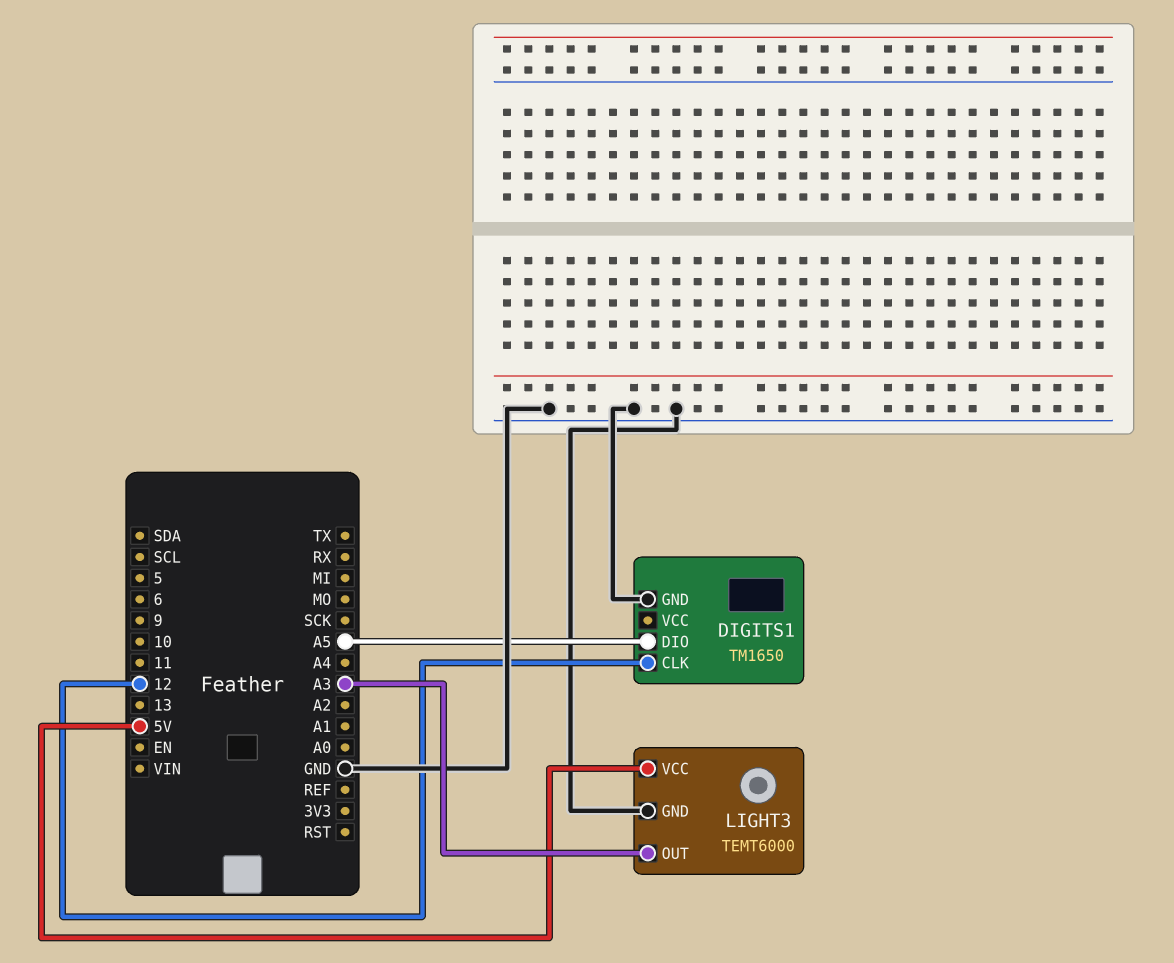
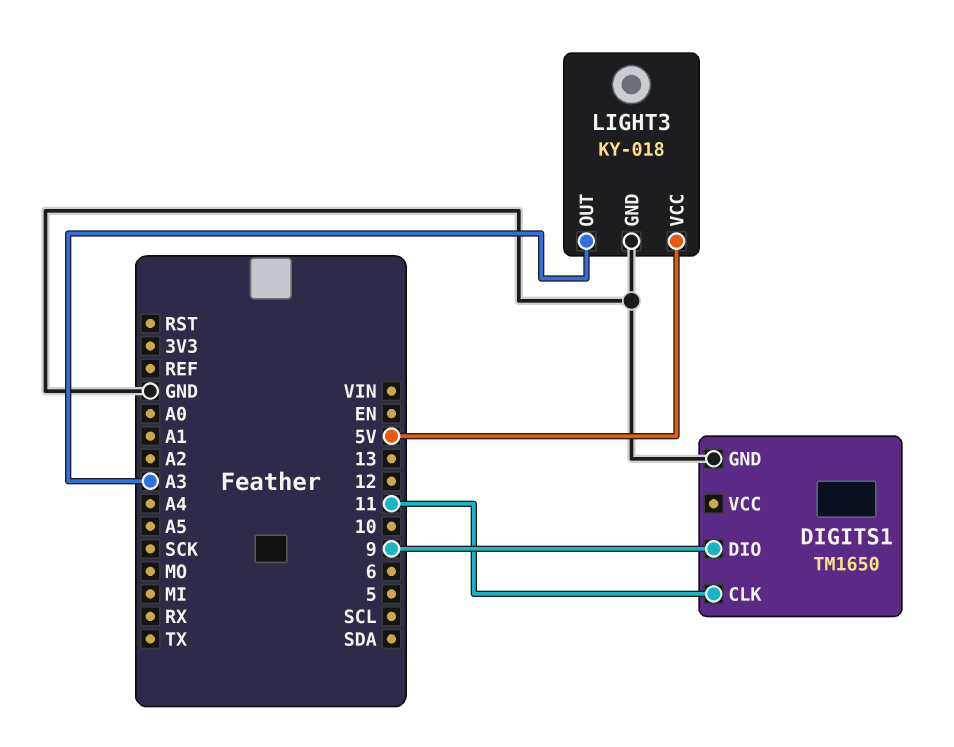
DIGITS1 pin CLK: 12 -> 11
DIGITS1 pin DIO: A5 -> 9
LIGHT3: TEMT6000 -> KY-018

